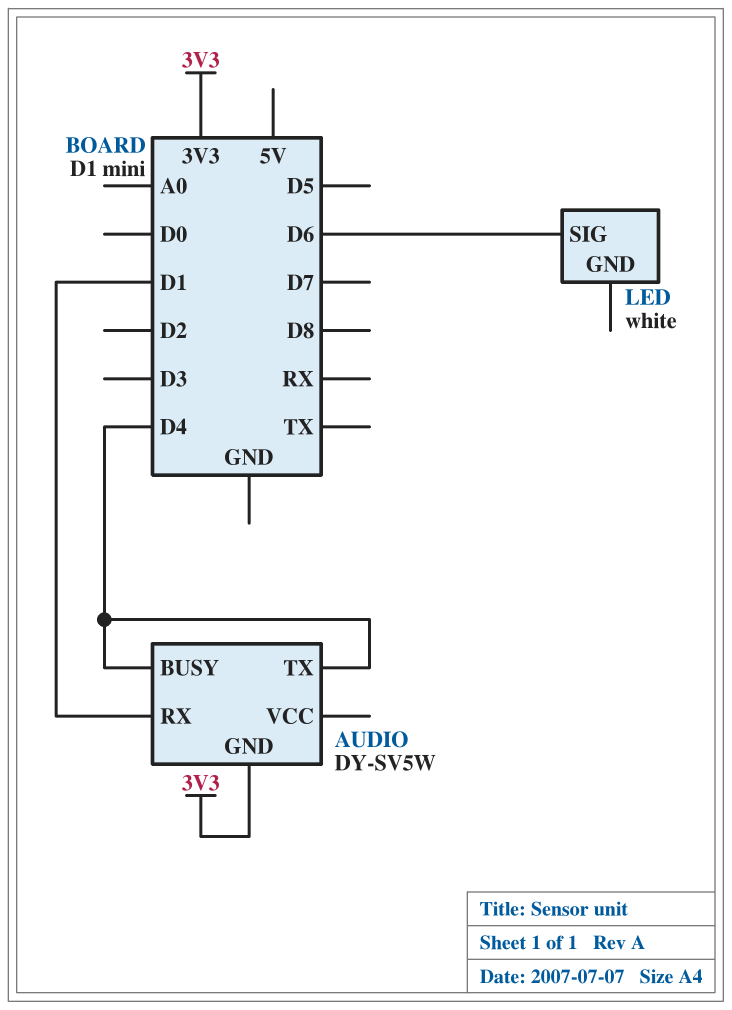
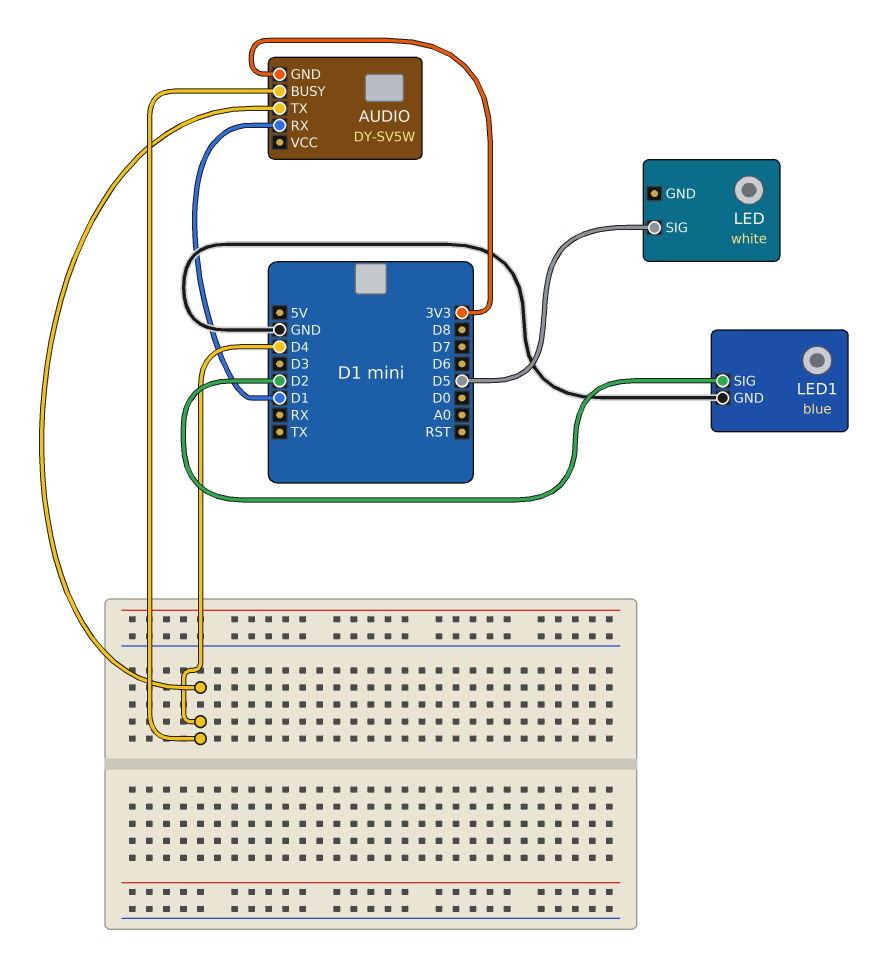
LED pin SIG: D6 -> D5
LED1: none -> blue
LED1 pin GND: none -> GND
LED1 pin SIG: none -> D2

